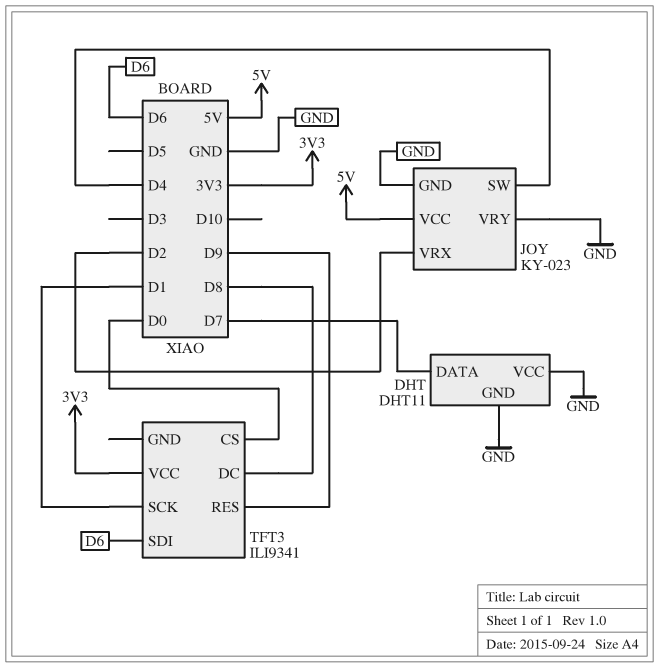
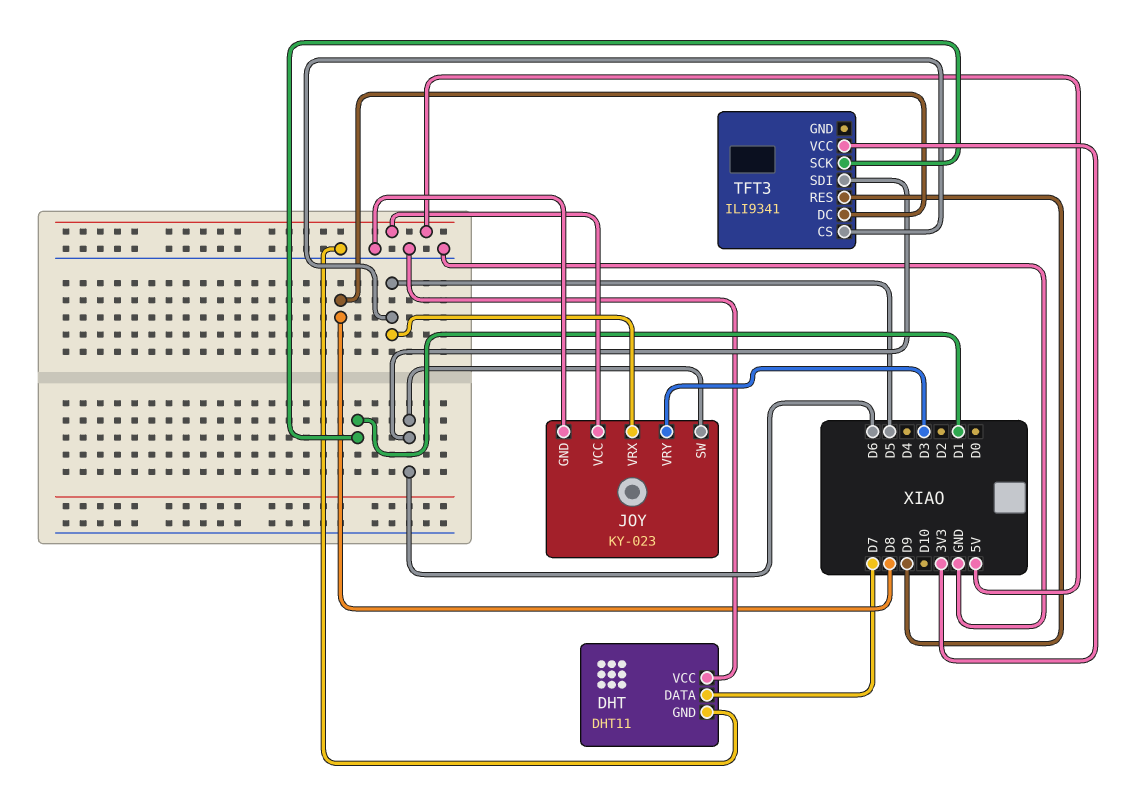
JOY pin SW: D4 -> D6
JOY pin VRX: D2 -> D5
JOY pin VRY: GND -> D3
TFT3 pin CS: D0 -> D5

